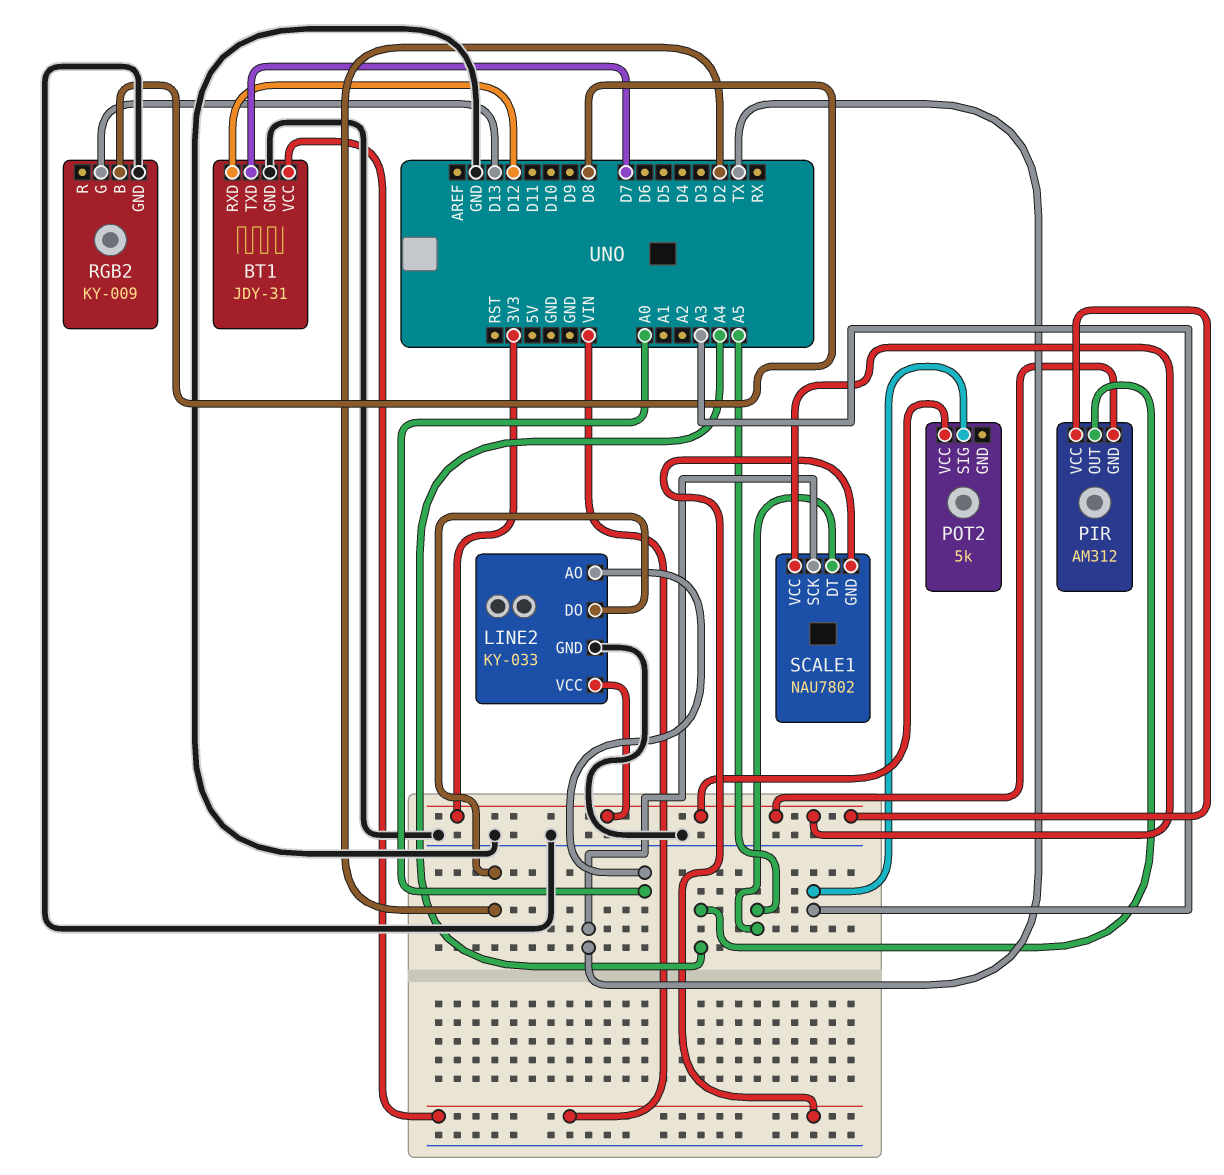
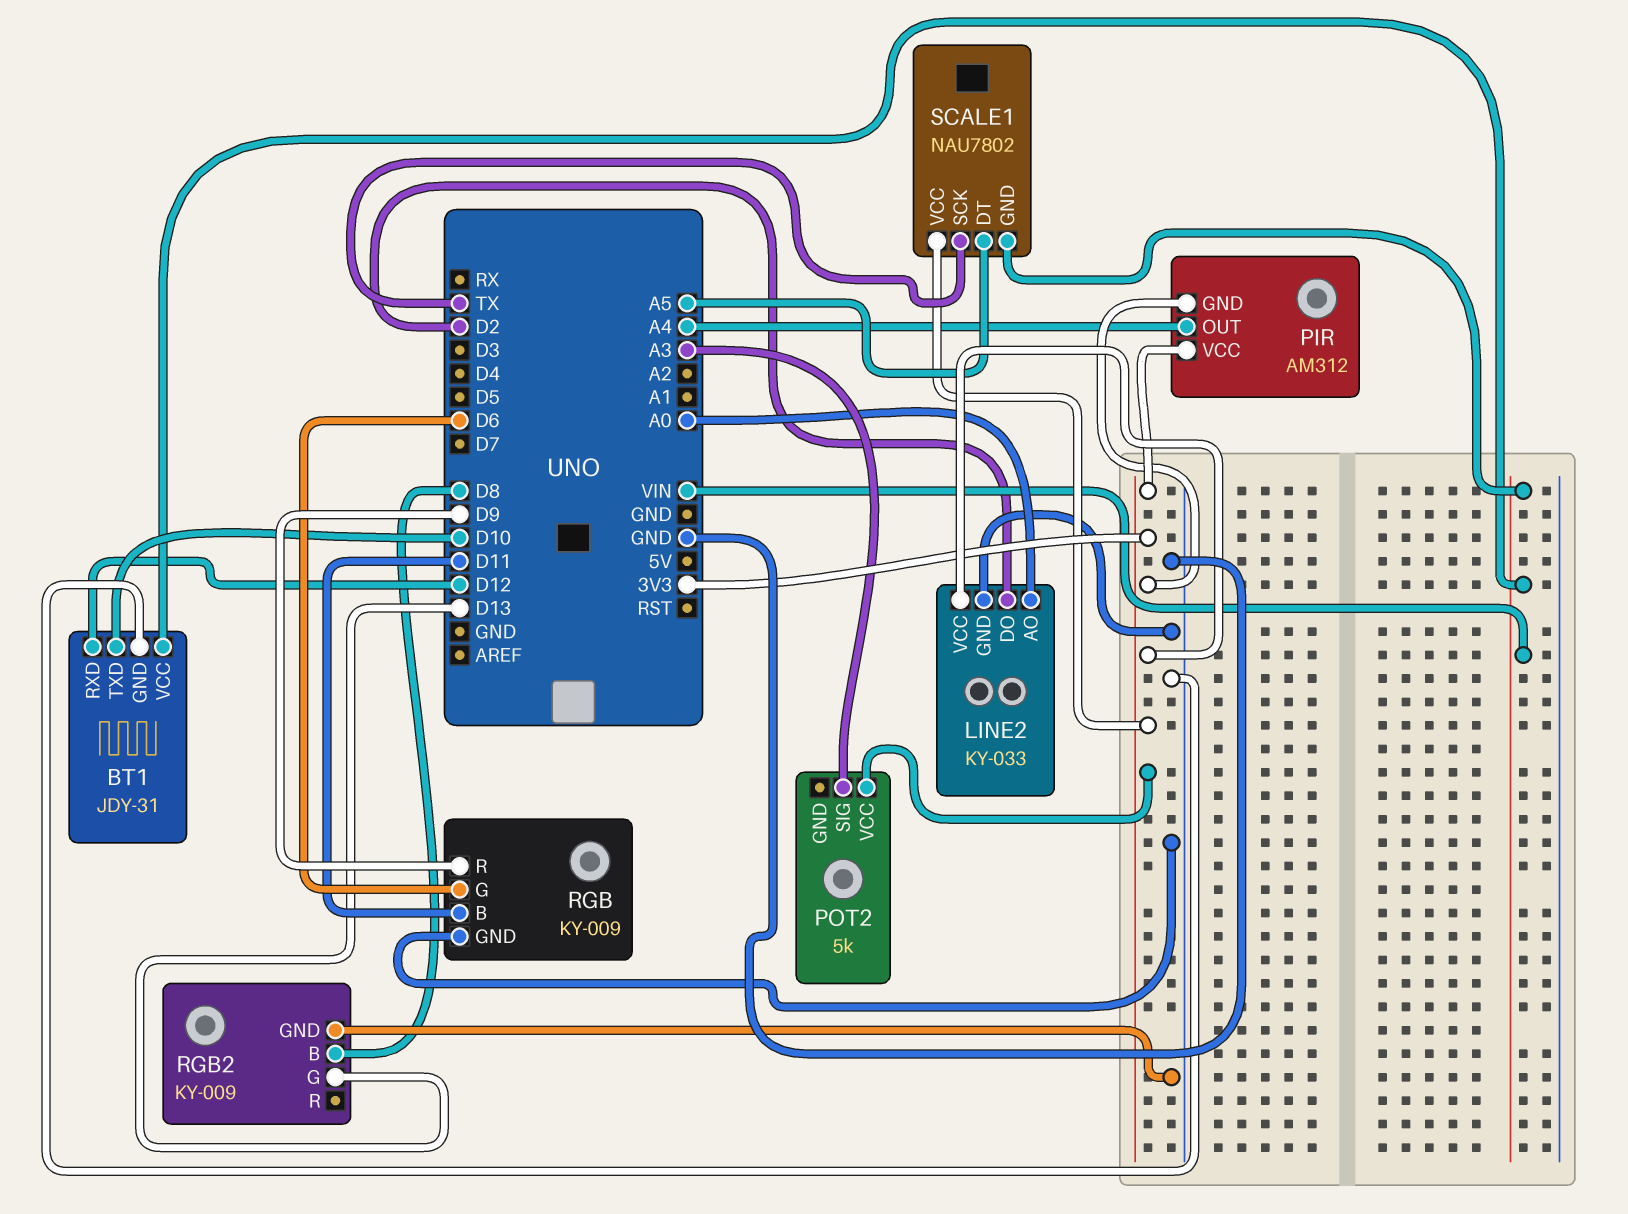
BT1 pin TXD: D7 -> D10
RGB: none -> KY-009
RGB pin B: none -> D11
RGB pin G: none -> D6
RGB pin GND: none -> GND
RGB pin R: none -> D9

